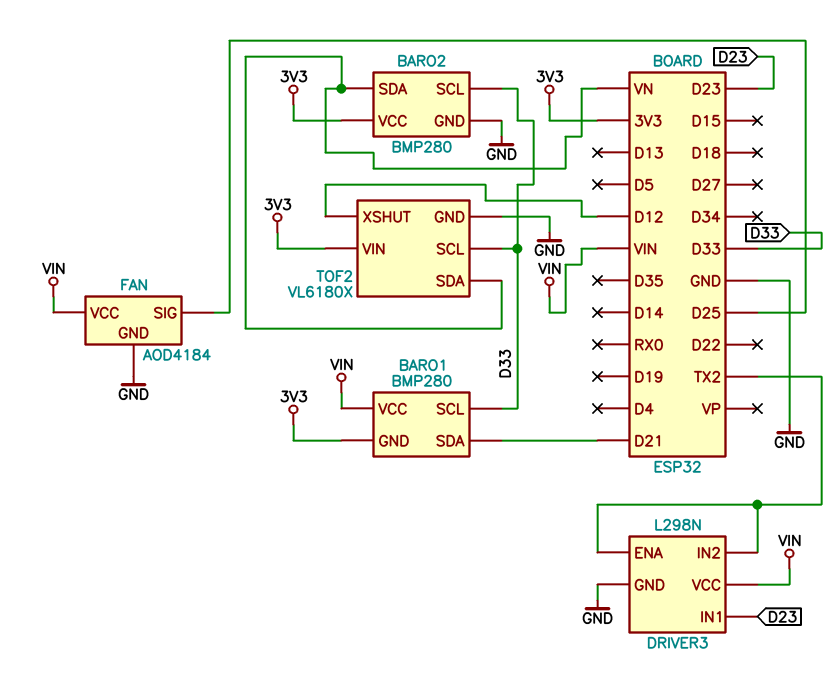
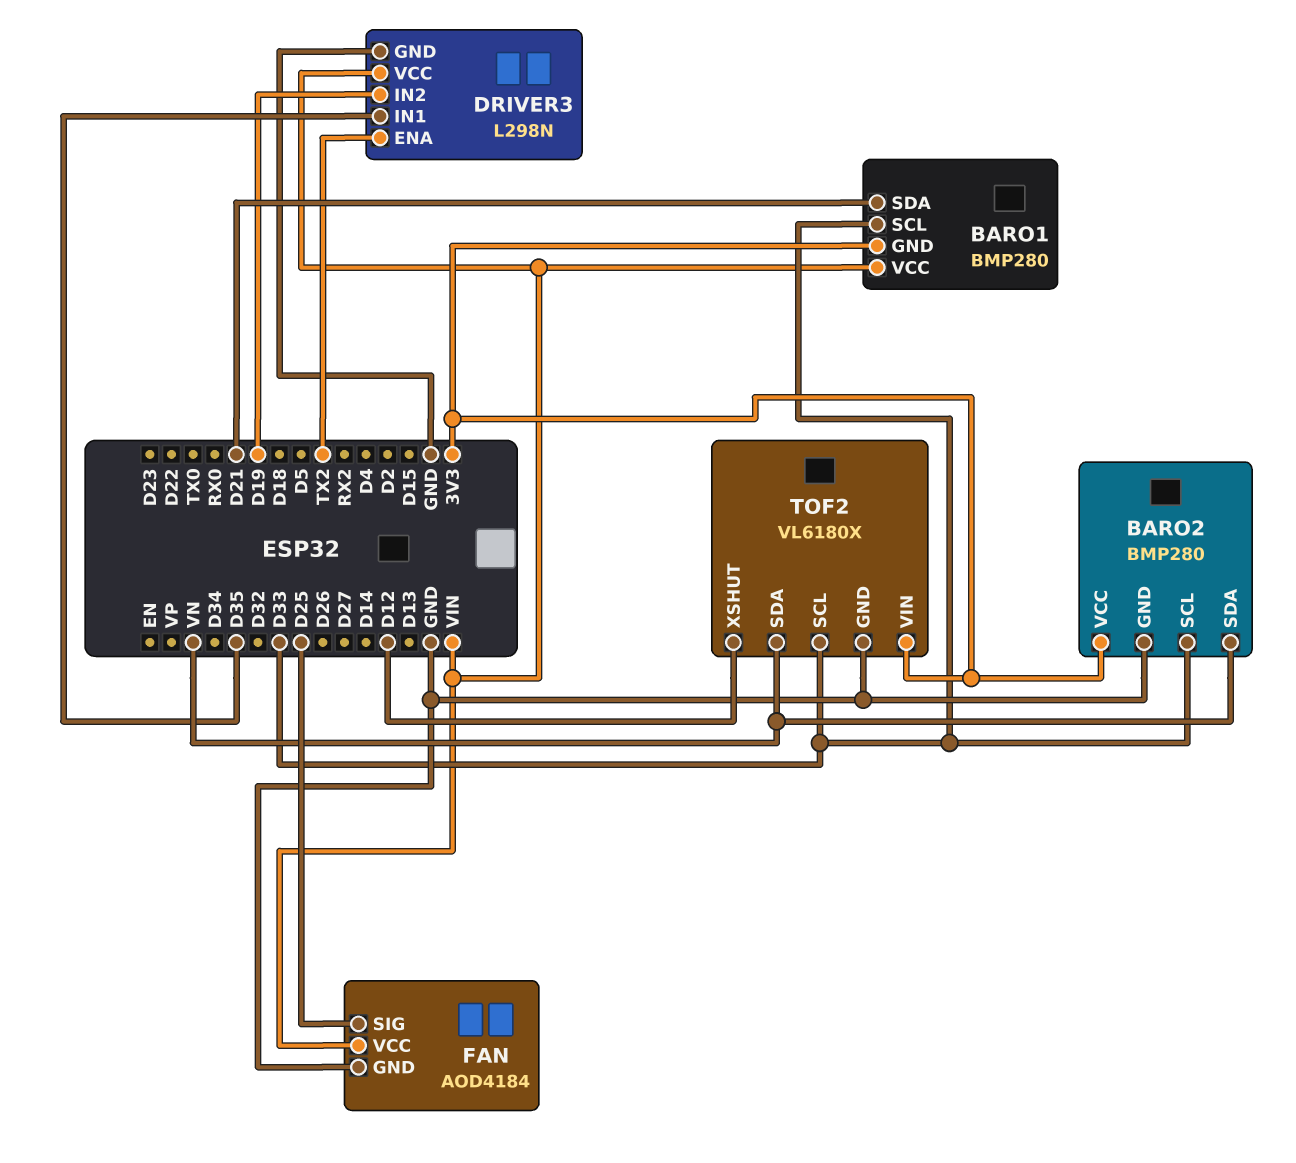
DRIVER3 pin IN1: D23 -> D35
DRIVER3 pin IN2: TX2 -> D19

